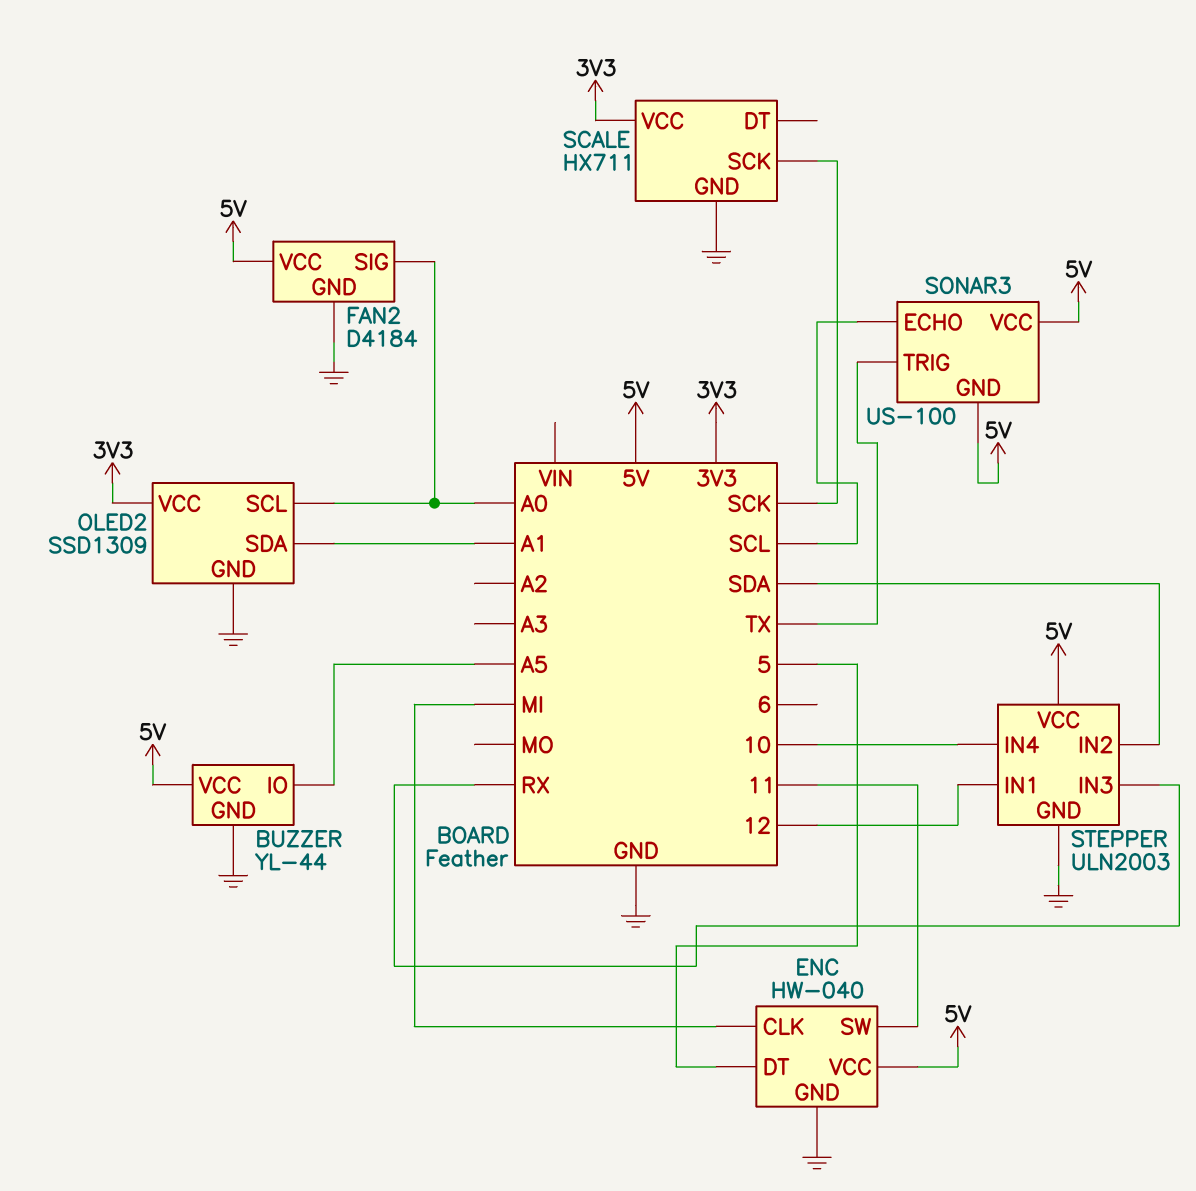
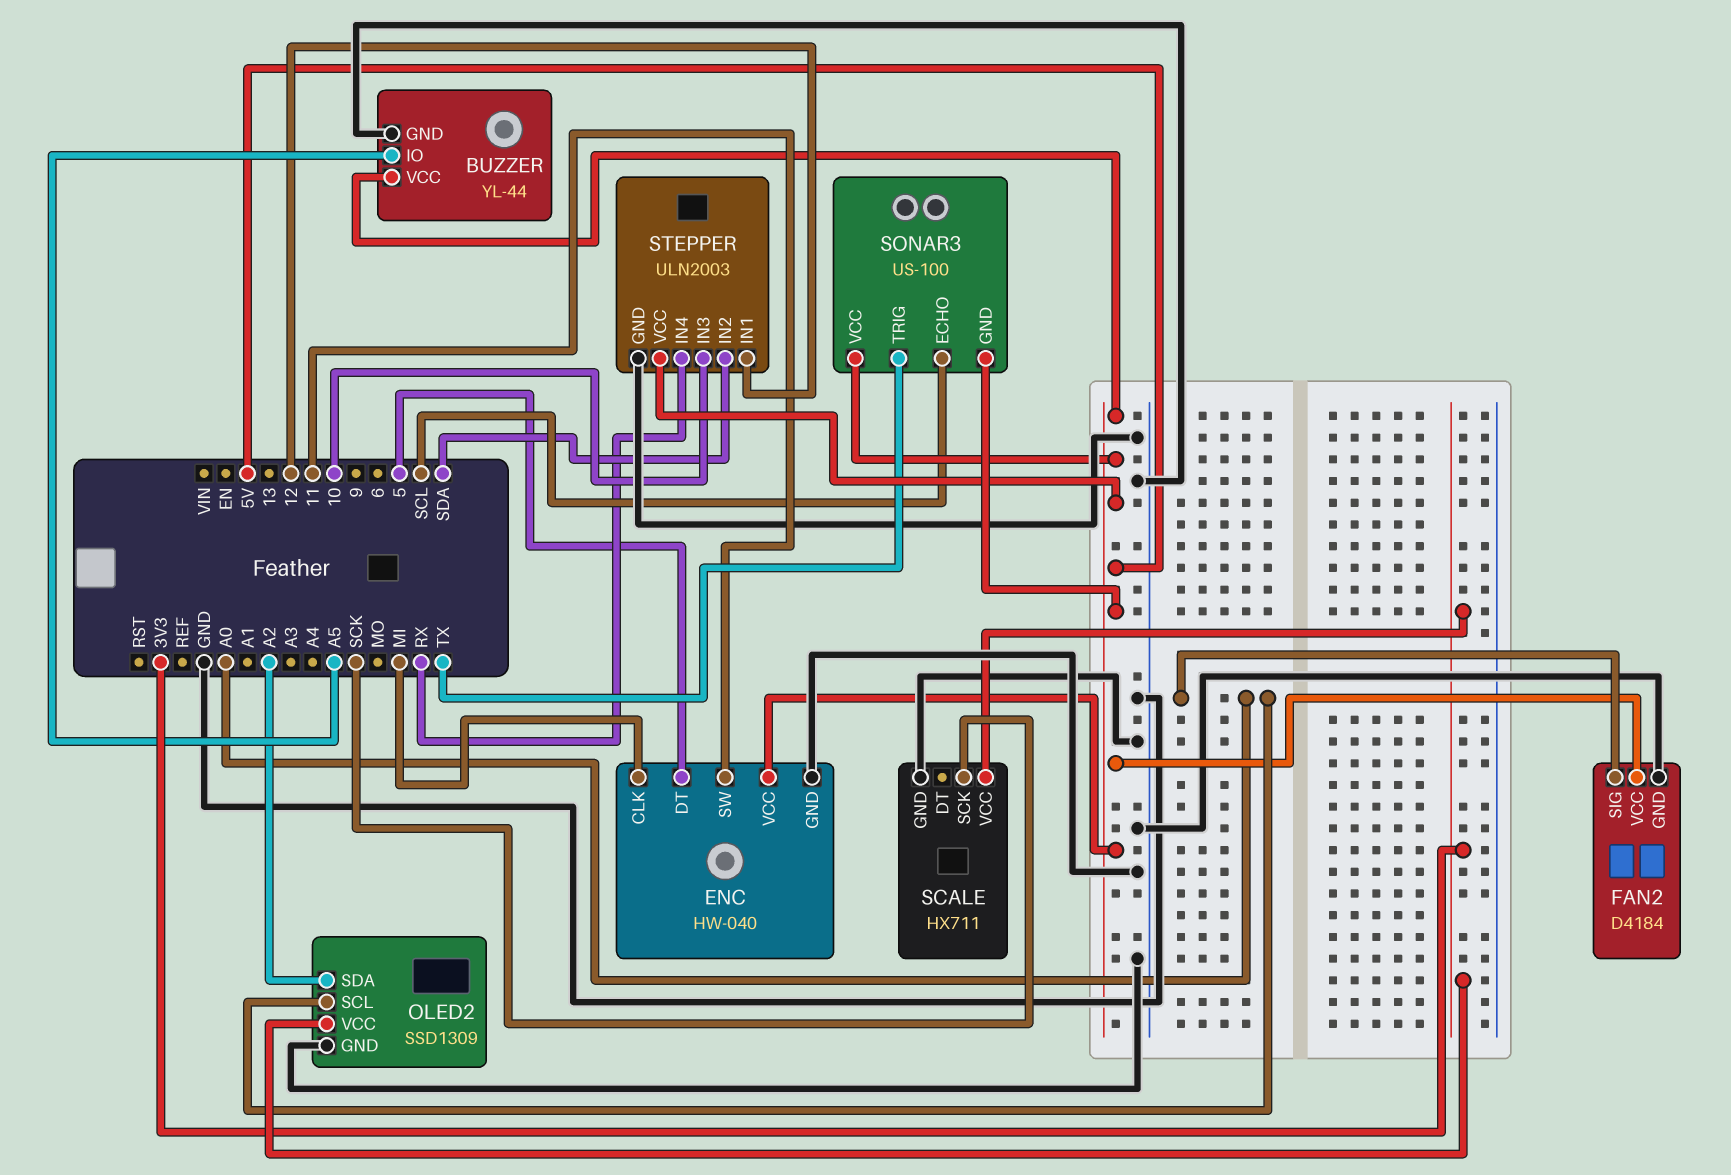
OLED2 pin SDA: A1 -> A2
STEPPER pin IN3: RX -> 10
STEPPER pin IN4: 10 -> RX

